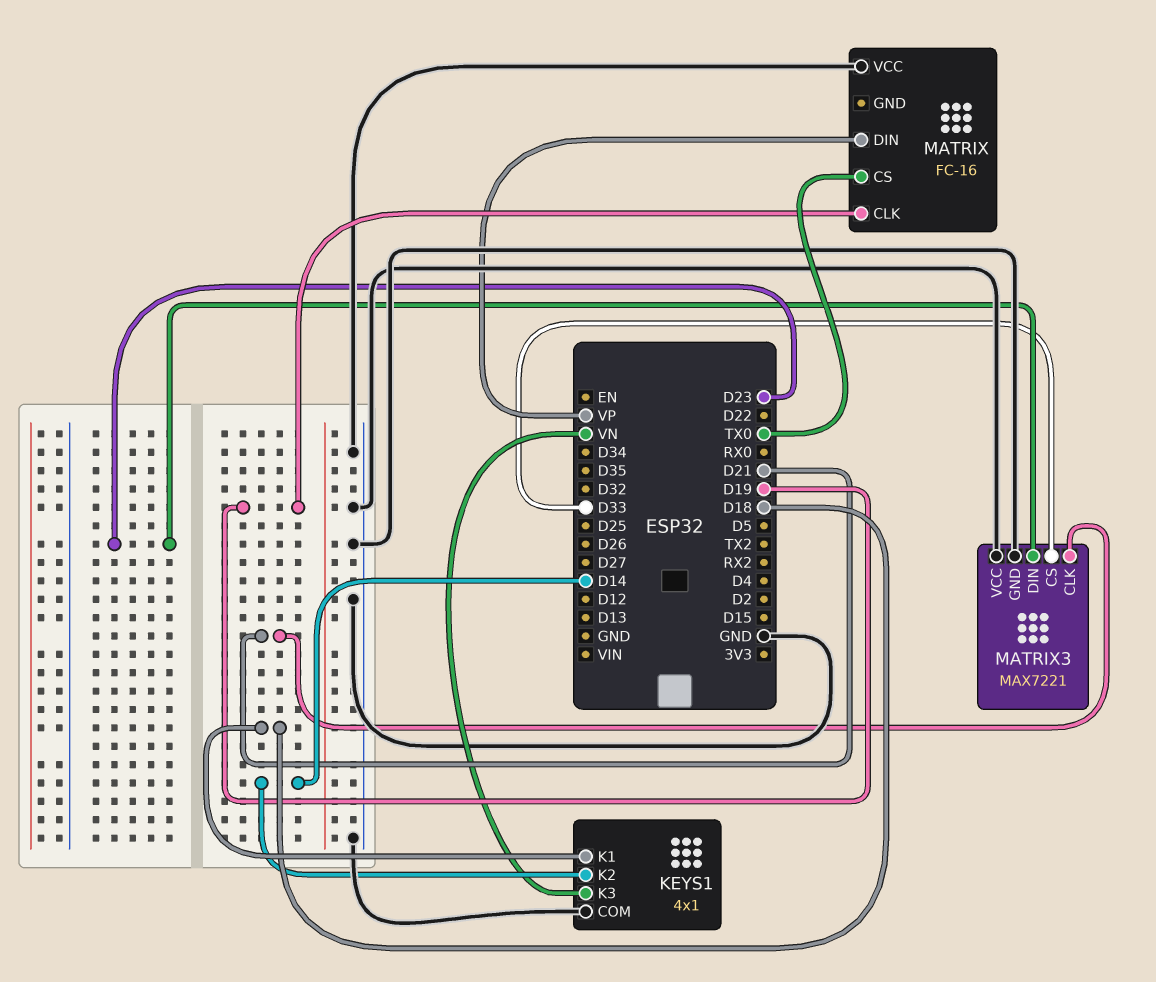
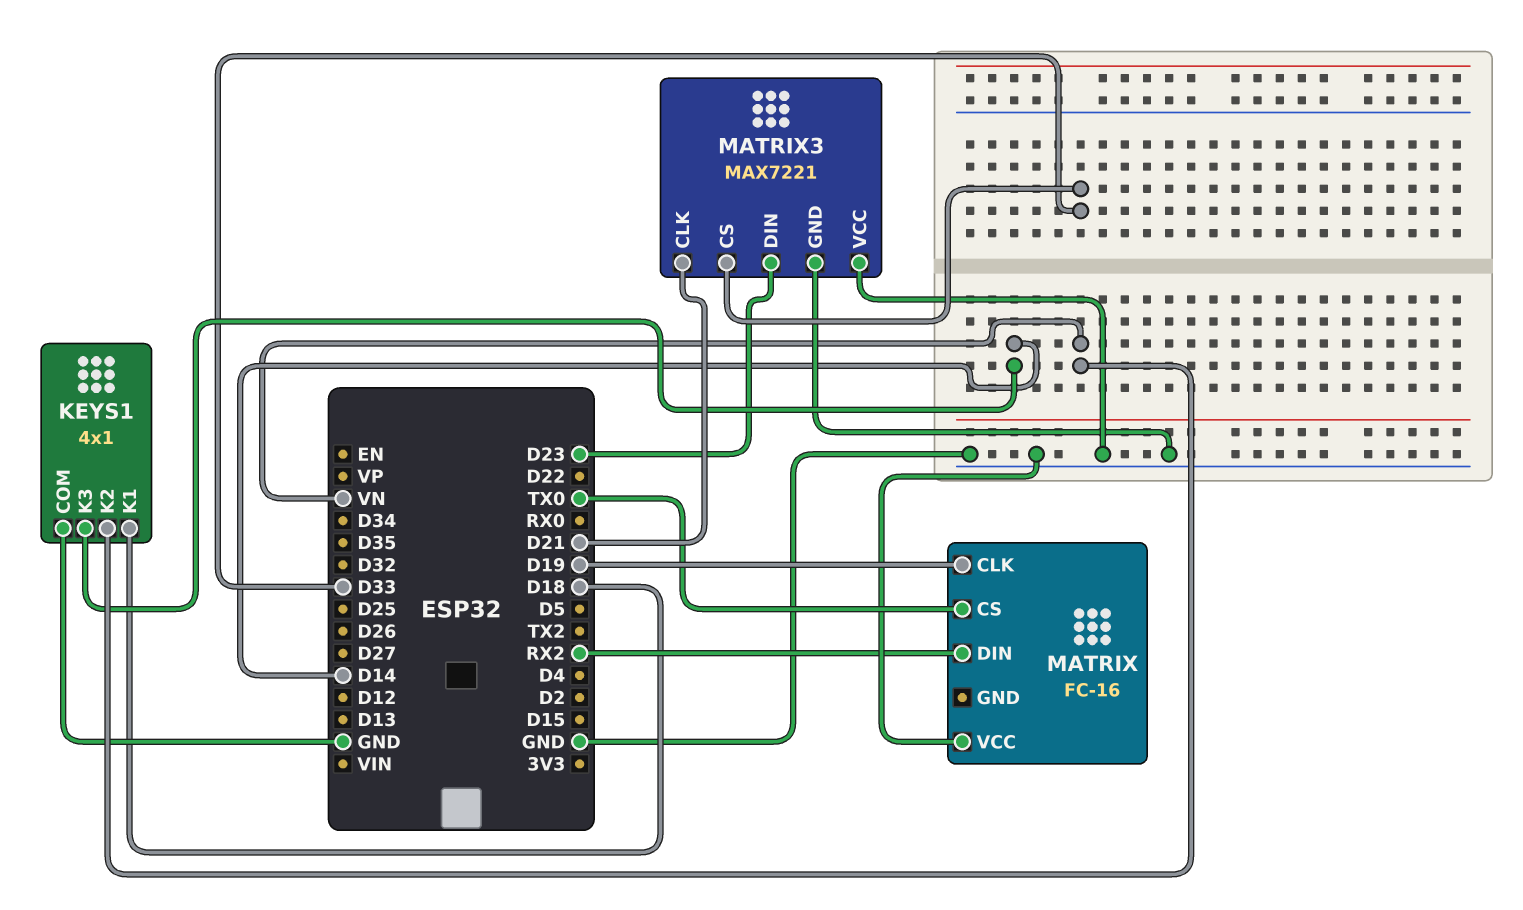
KEYS1 pin K2: D14 -> VN
KEYS1 pin K3: VN -> D14
MATRIX pin DIN: VP -> RX2

